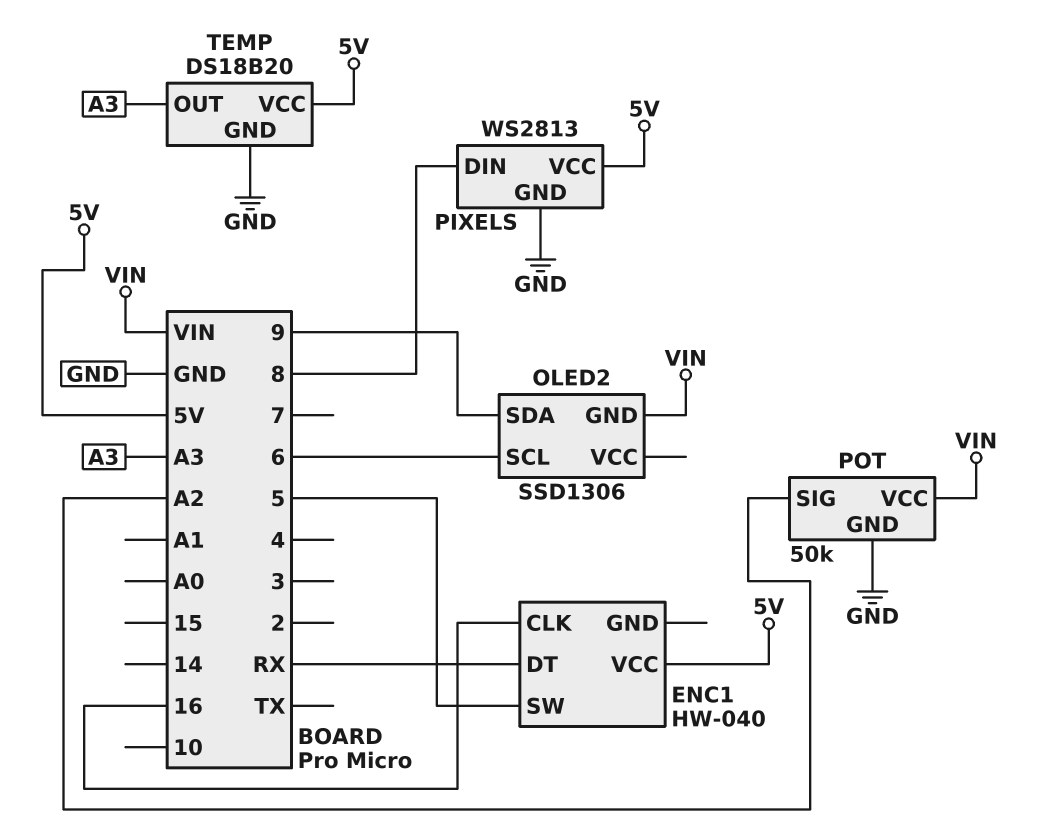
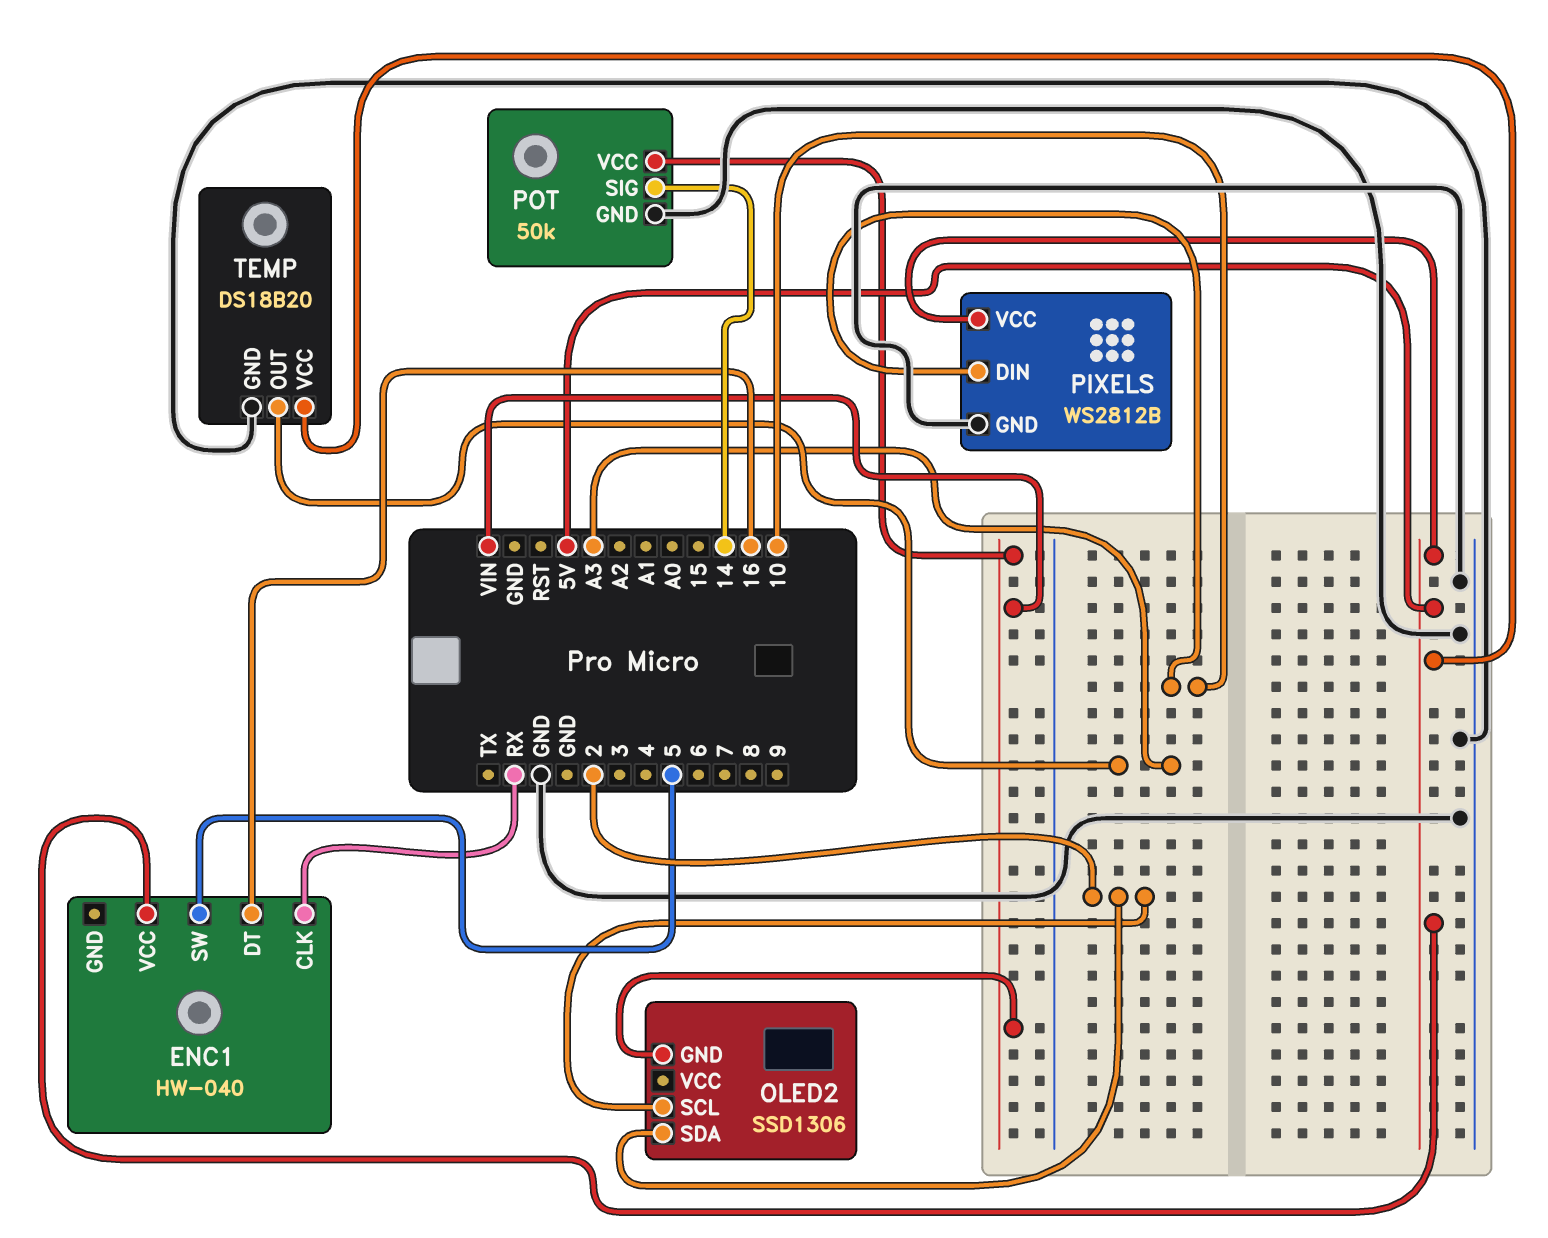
ENC1 pin CLK: 16 -> RX
ENC1 pin DT: RX -> 16
OLED2 pin SCL: 6 -> 2
OLED2 pin SDA: 9 -> 2
PIXELS: WS2813 -> WS2812B
PIXELS pin DIN: 8 -> 10
POT pin SIG: A2 -> 14

